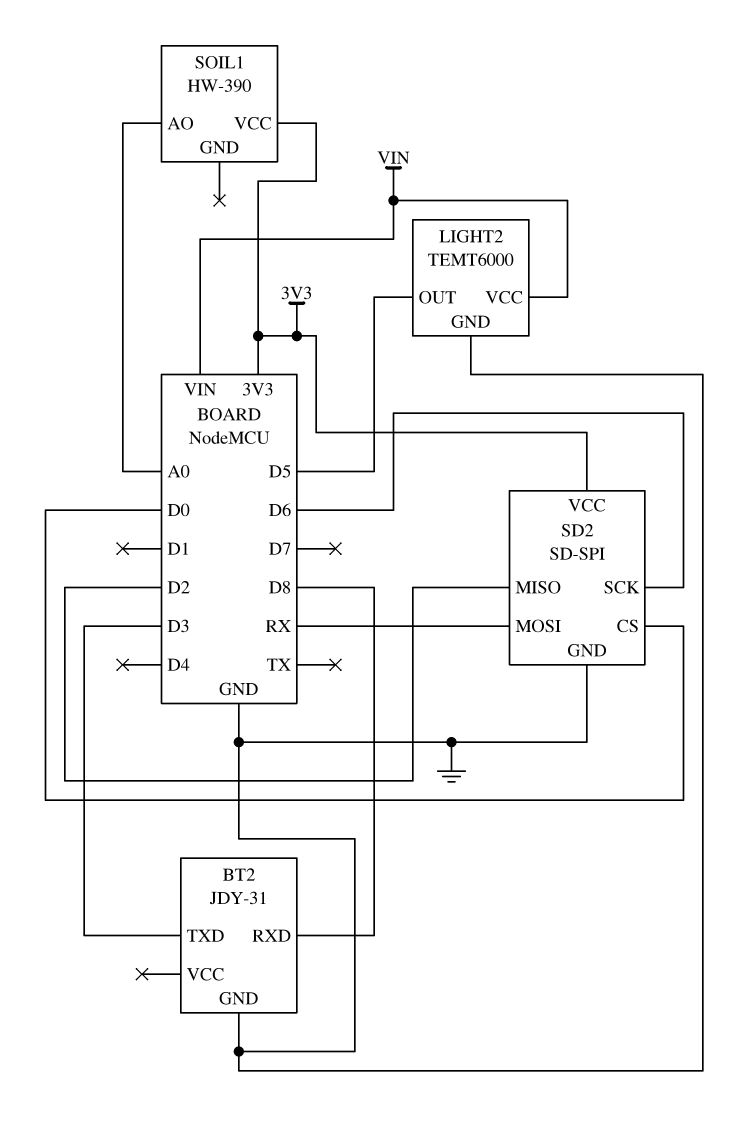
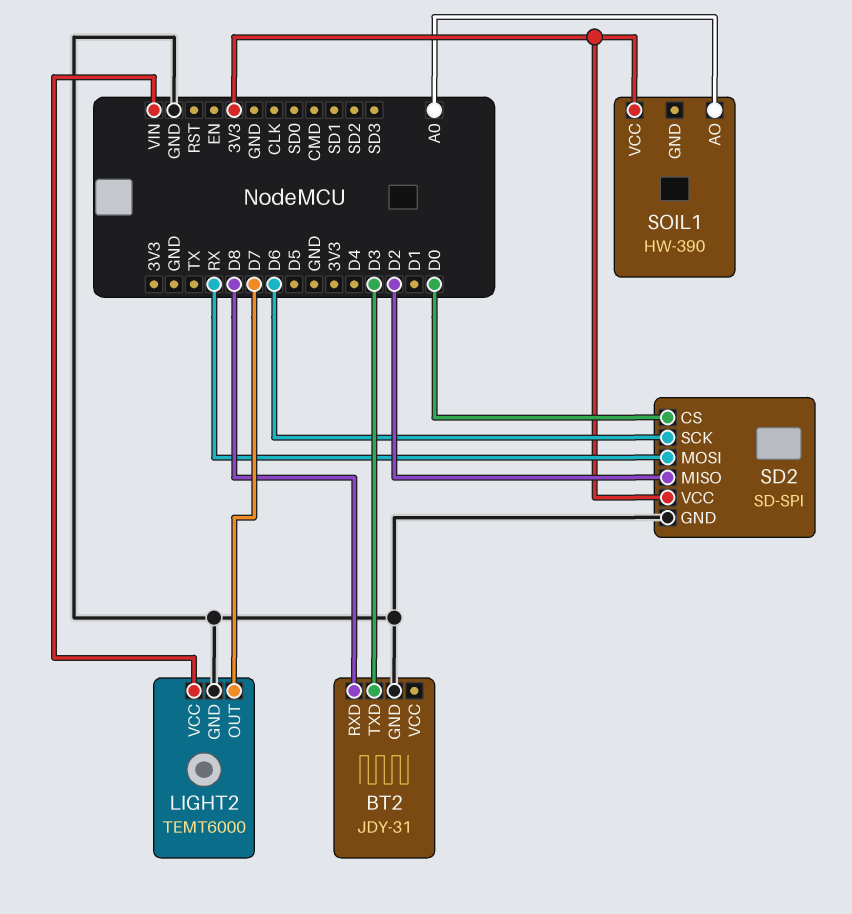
LIGHT2 pin OUT: D5 -> D7

